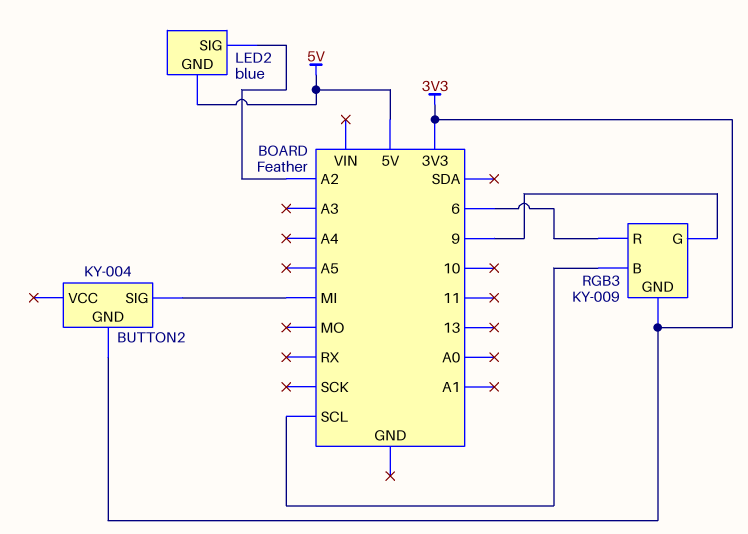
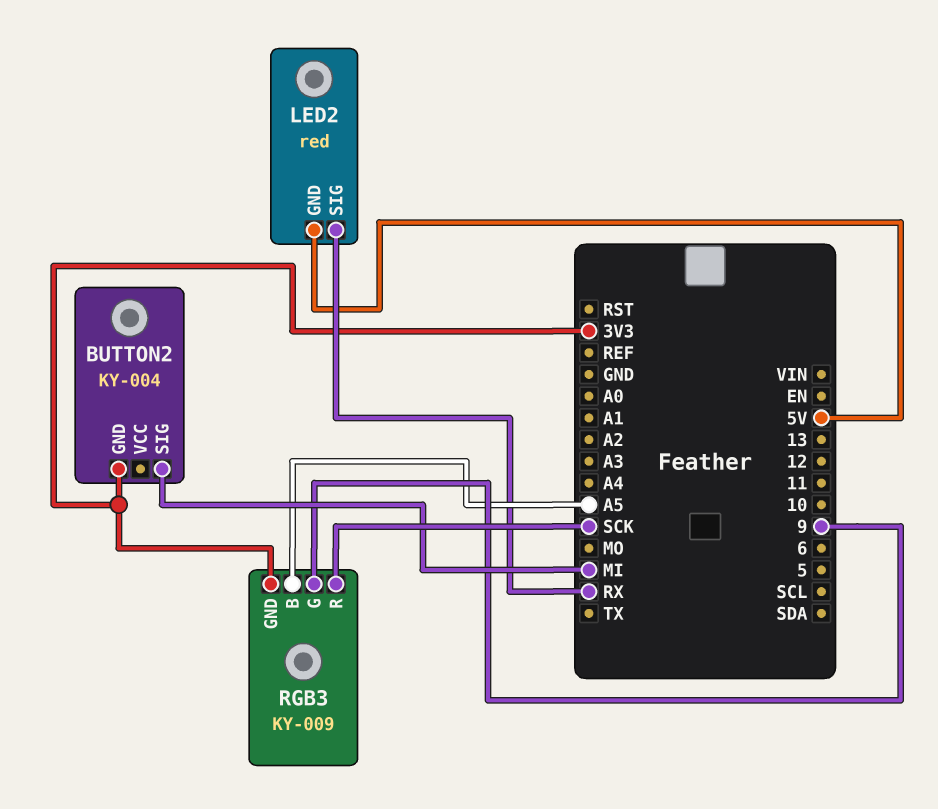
LED2: blue -> red
LED2 pin SIG: A2 -> RX
RGB3 pin B: SCL -> A5
RGB3 pin R: 6 -> SCK

